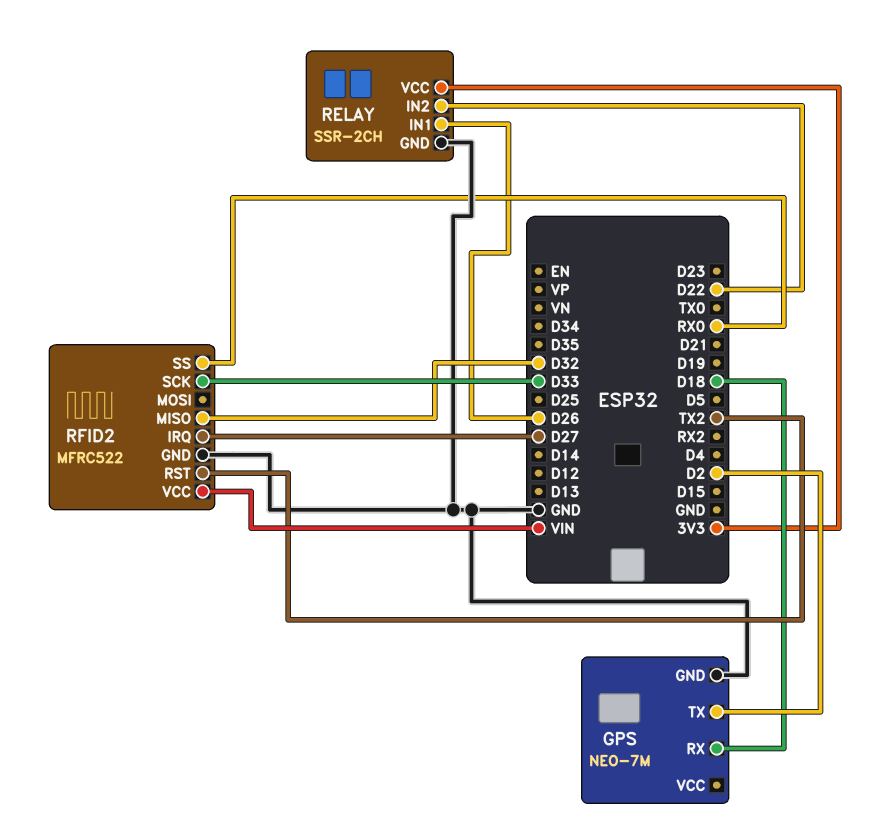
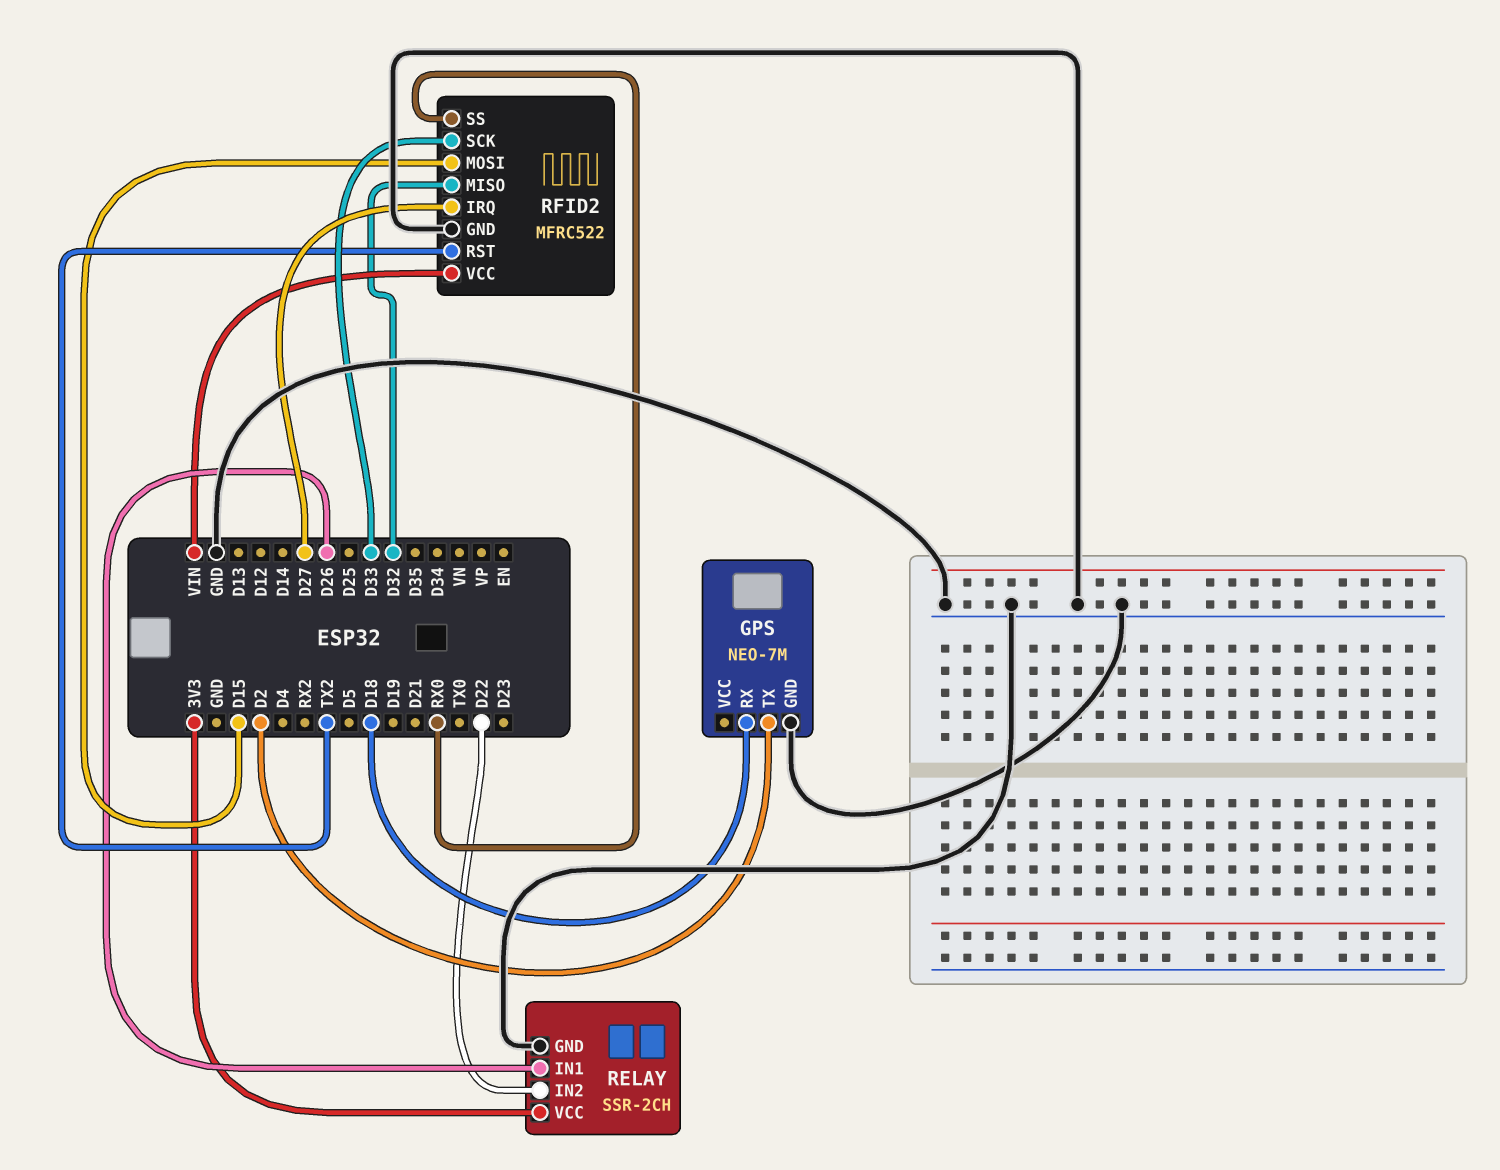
RFID2 pin MOSI: none -> D15

